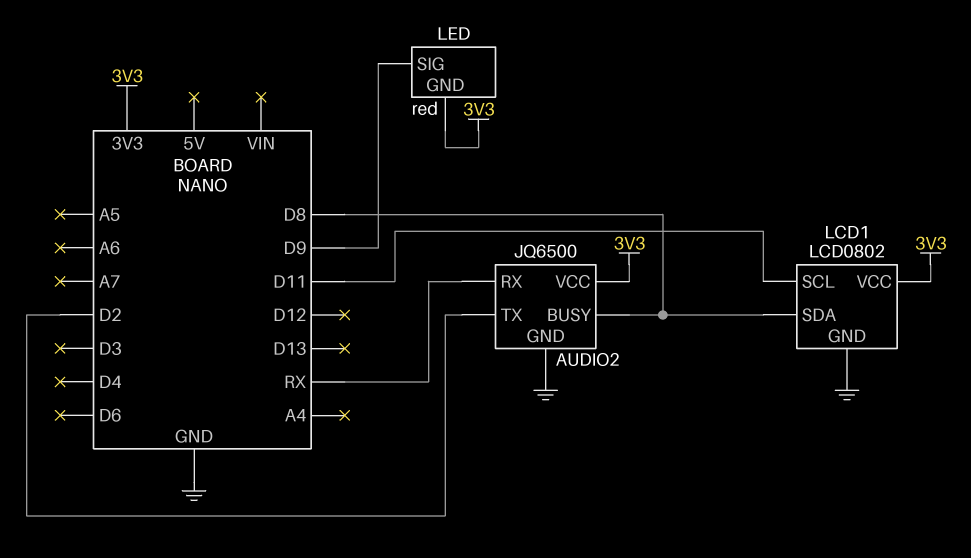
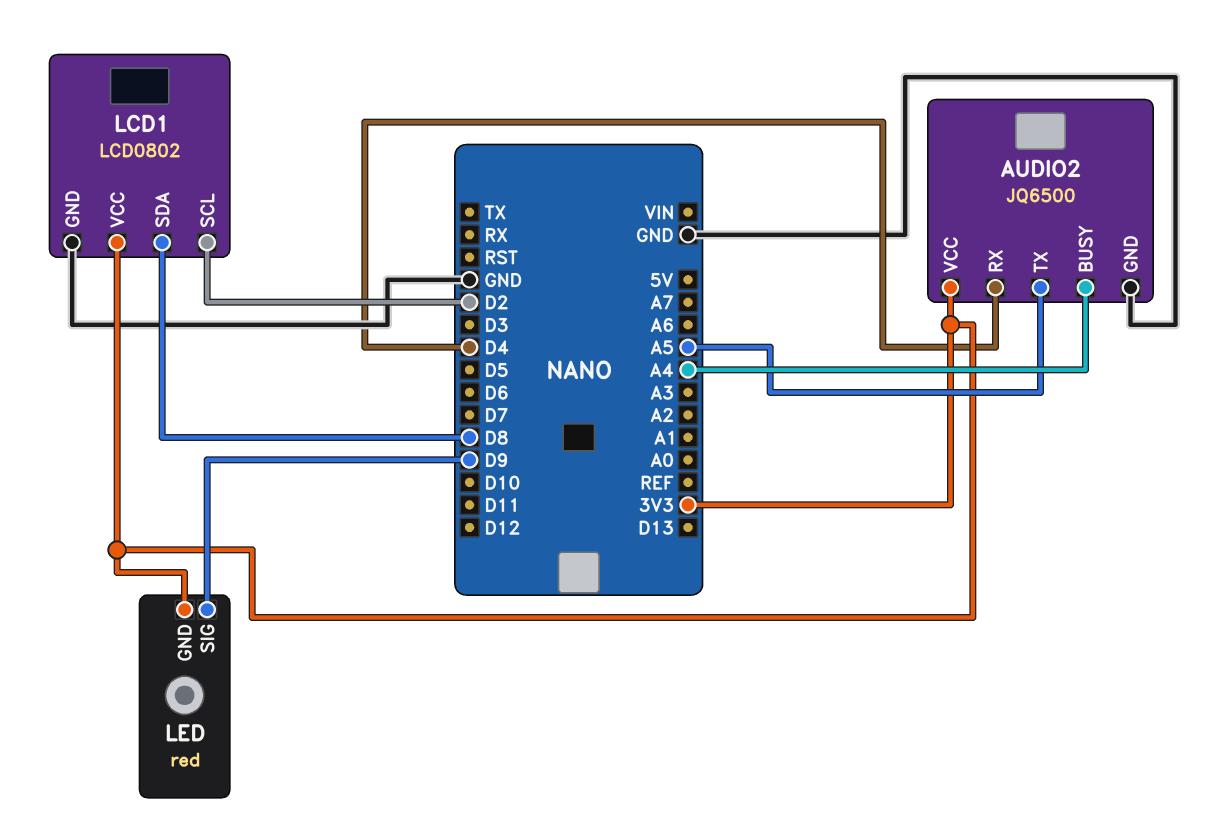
AUDIO2 pin BUSY: D8 -> A4
AUDIO2 pin RX: RX -> D4
AUDIO2 pin TX: D2 -> A5
LCD1 pin SCL: D11 -> D2

